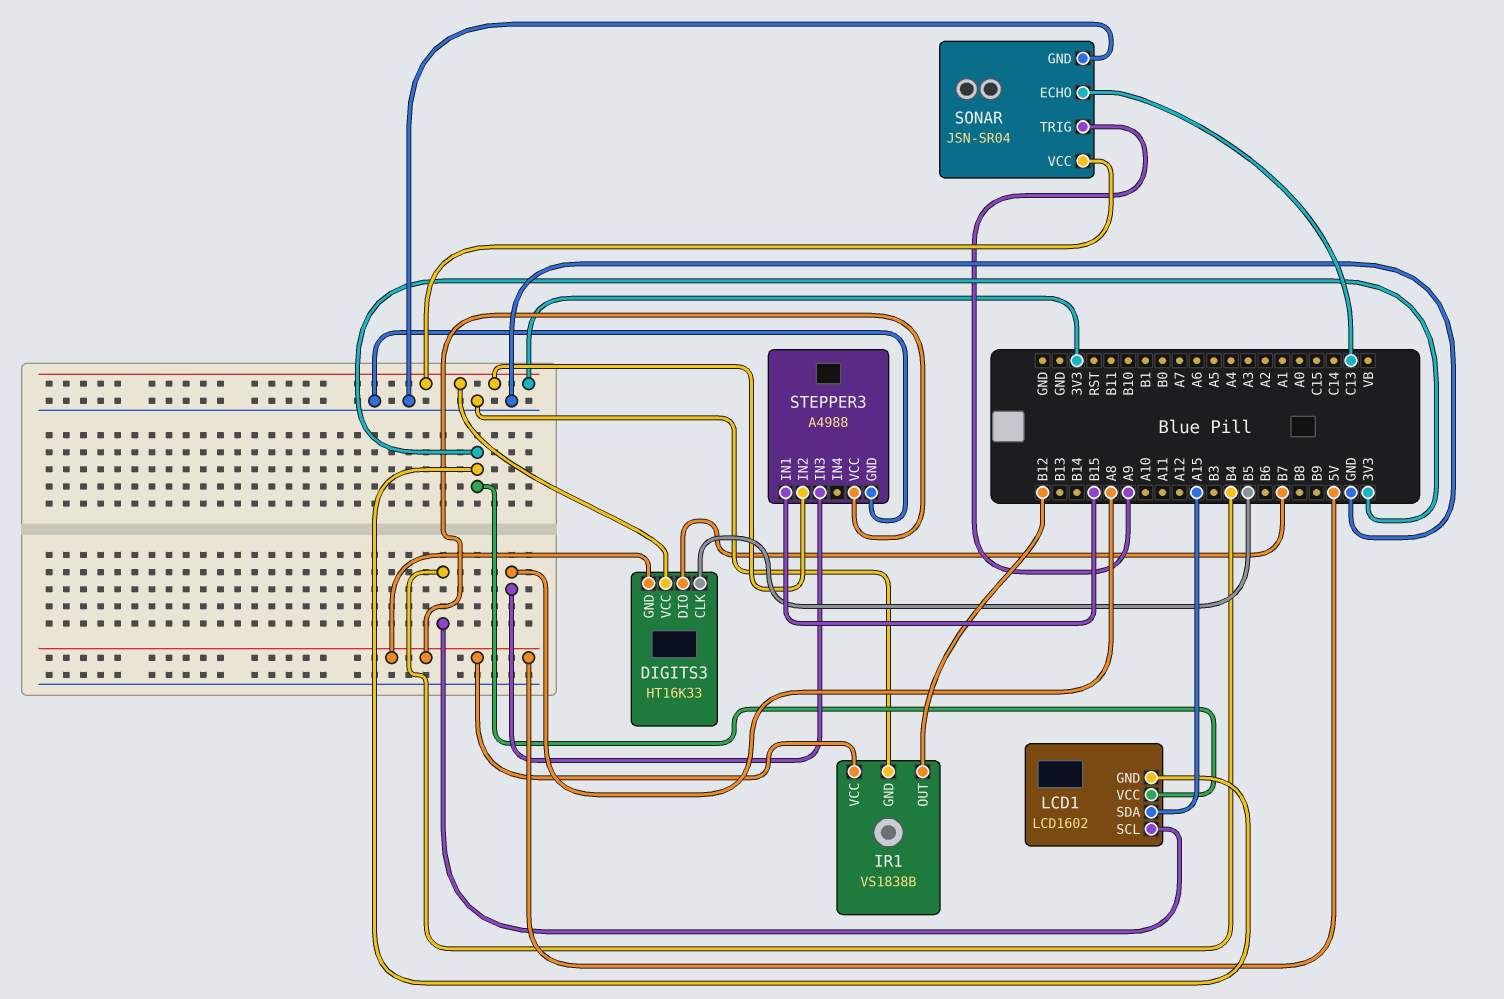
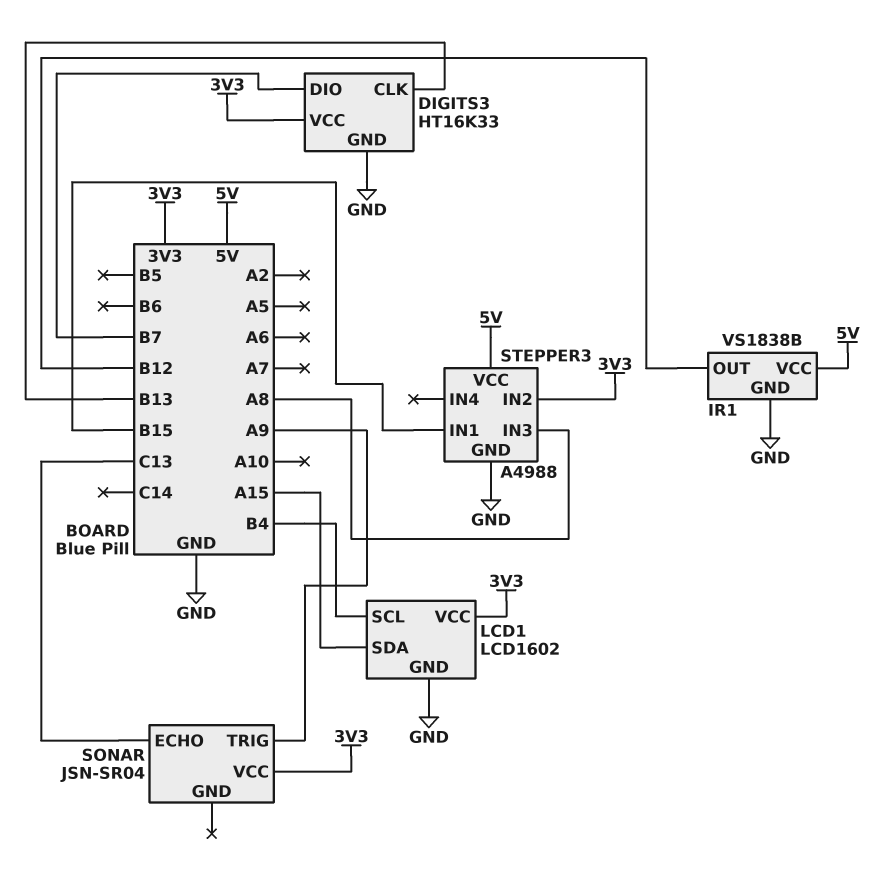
DIGITS3 pin CLK: B5 -> B13
DIGITS3 pin GND: 5V -> GND
LCD1 pin GND: 3V3 -> GND
SONAR pin GND: GND -> none

